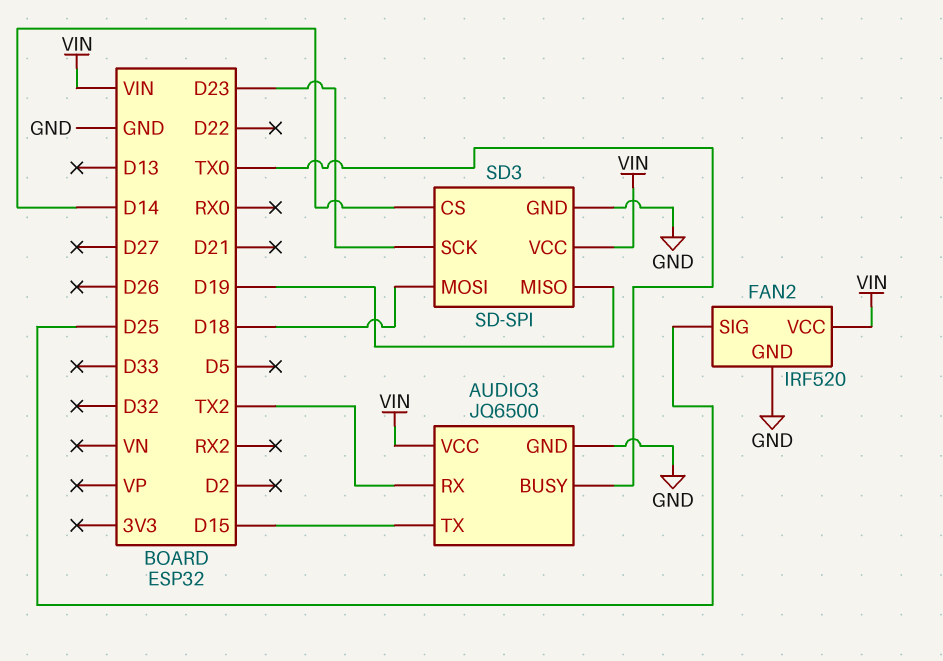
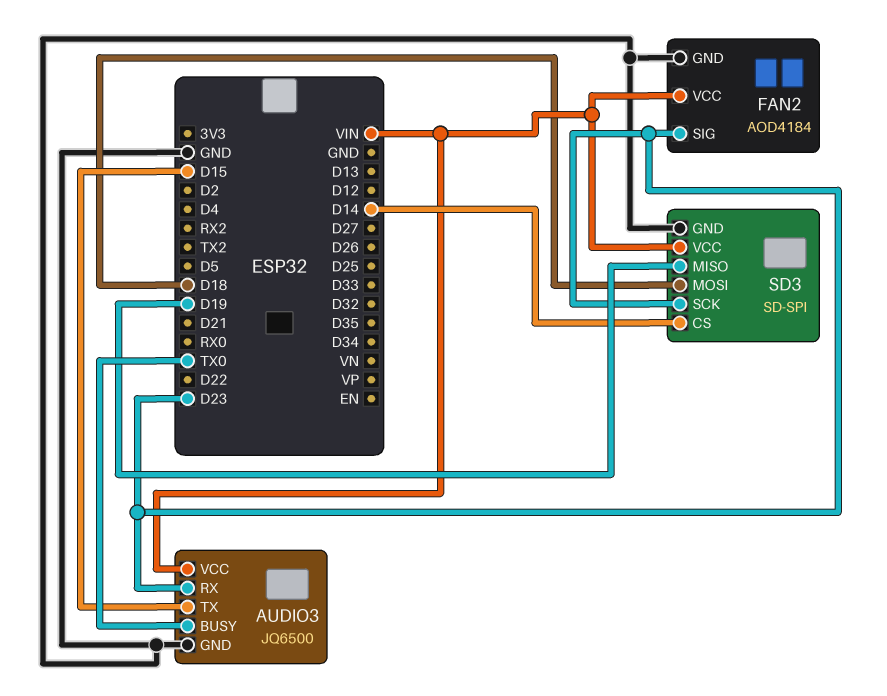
AUDIO3 pin RX: TX2 -> D23
FAN2: IRF520 -> AOD4184
FAN2 pin SIG: D25 -> D23

